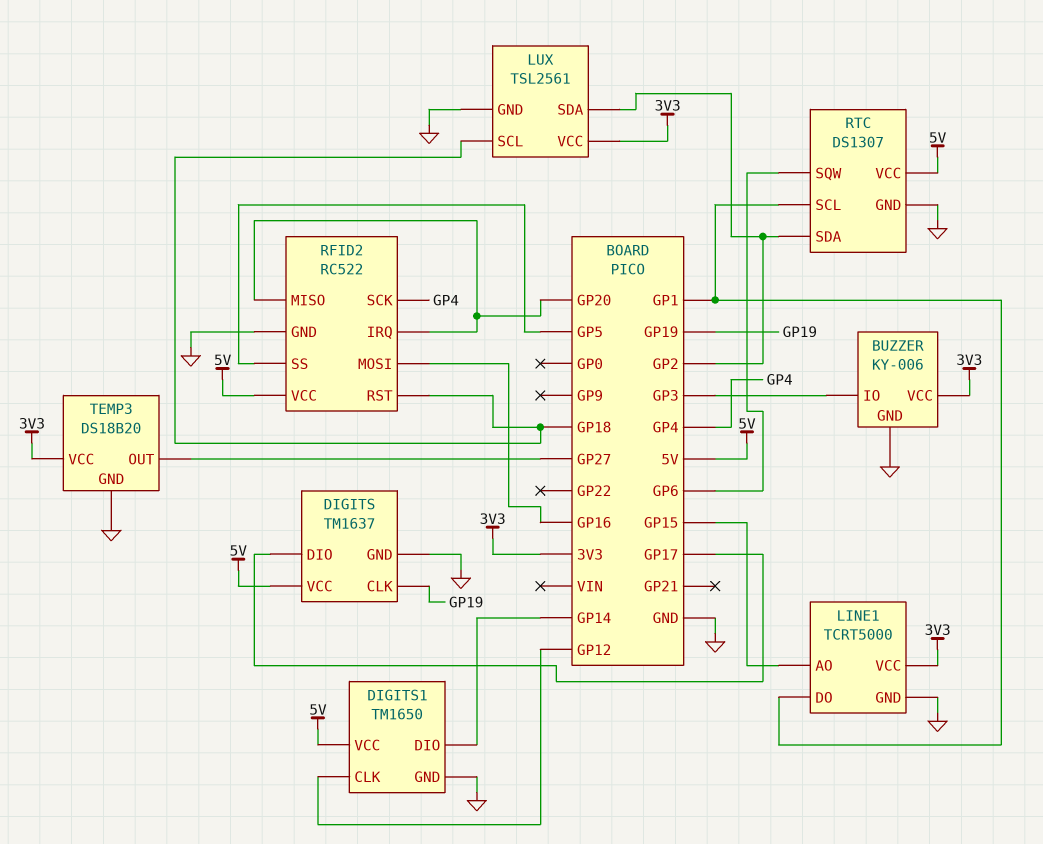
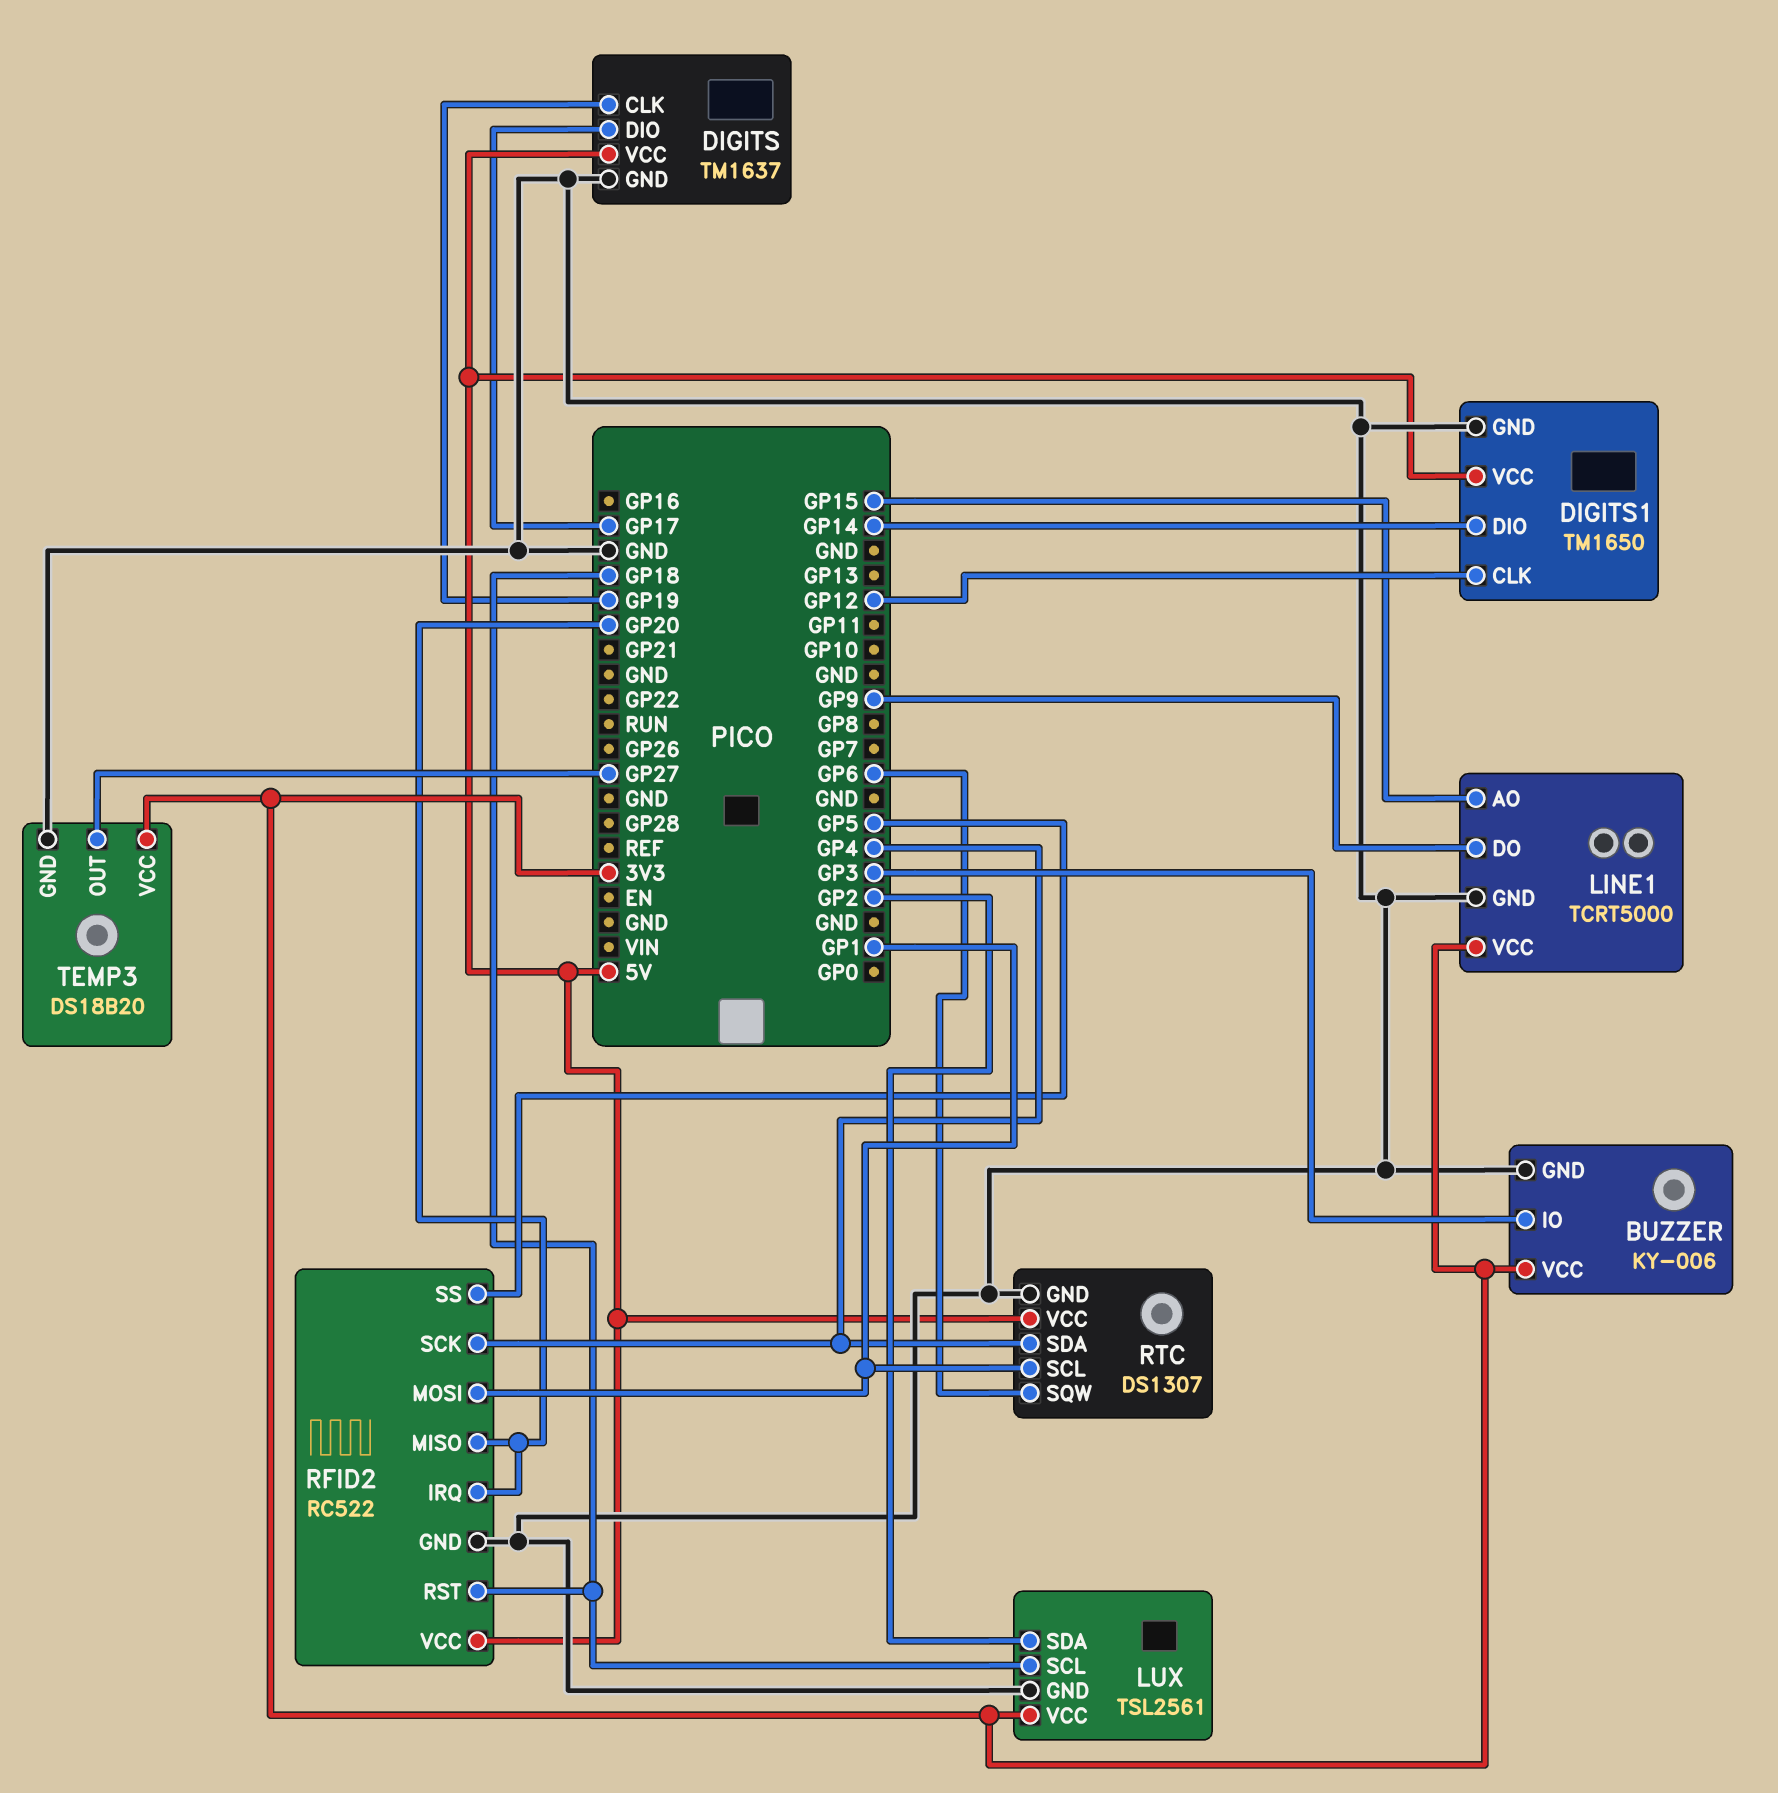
LINE1 pin DO: GP1 -> GP9
RFID2 pin MOSI: GP16 -> GP1
RTC pin SDA: GP2 -> GP4

